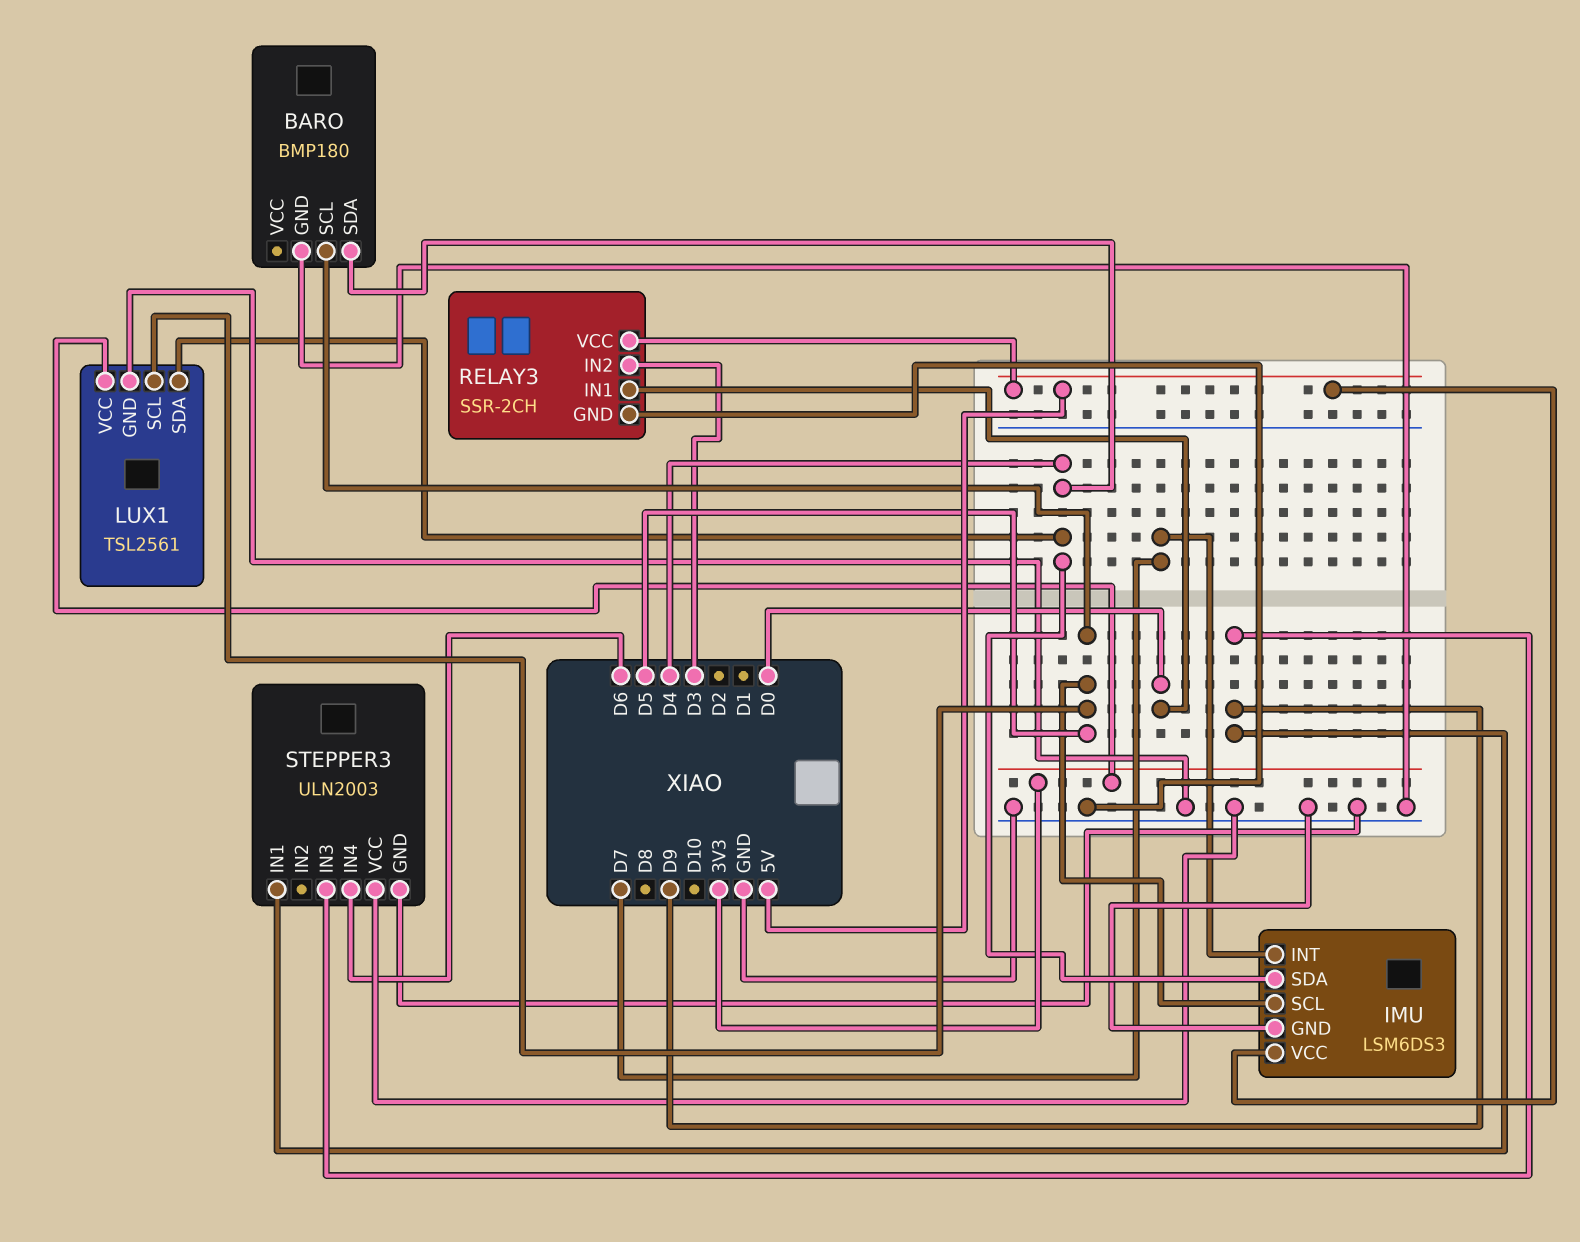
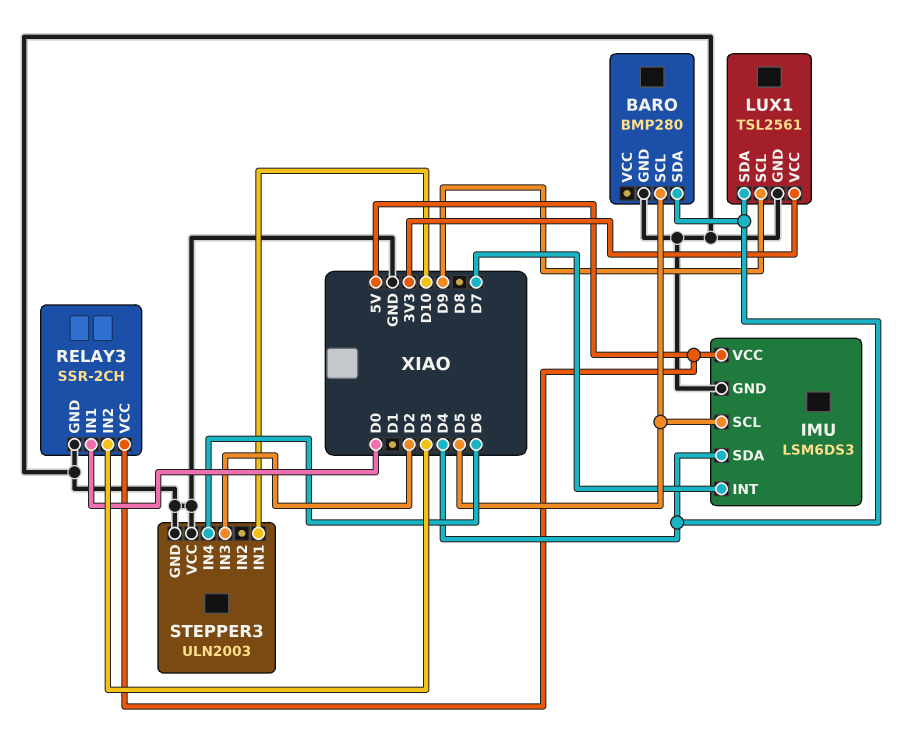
BARO: BMP180 -> BMP280
LUX1 pin SCL: D5 -> D9
STEPPER3 pin IN1: D9 -> D10
STEPPER3 pin IN3: D9 -> D2

